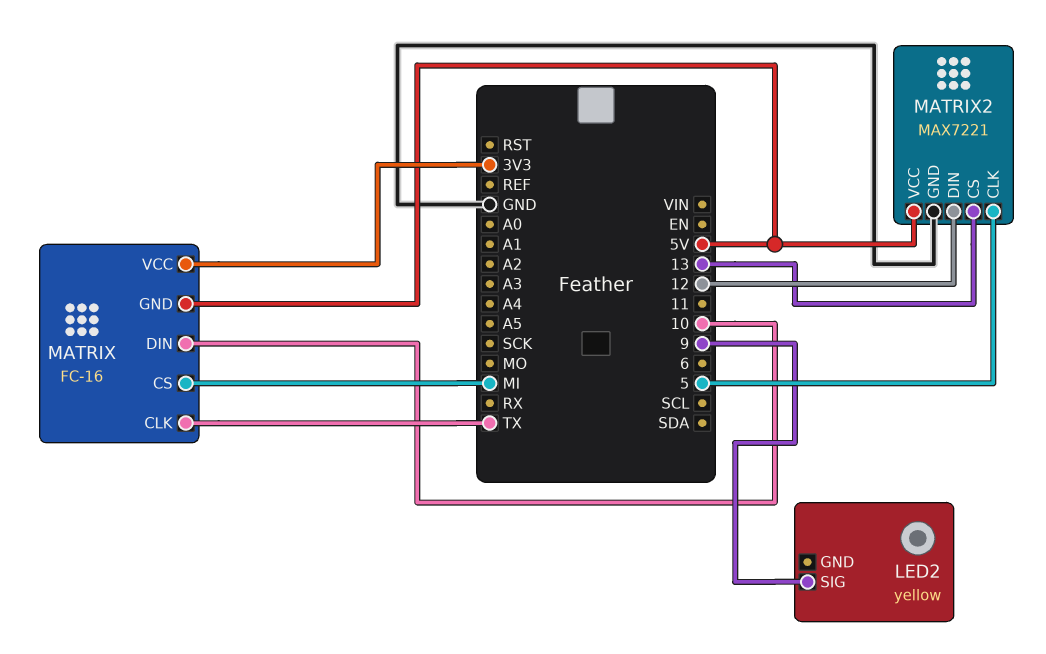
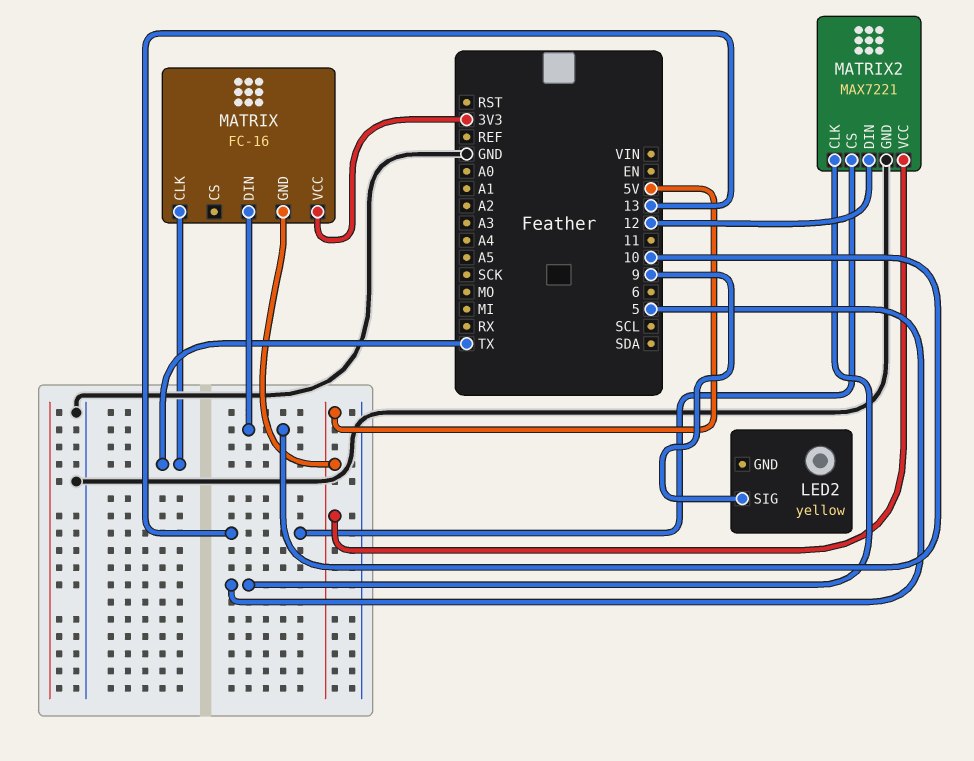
MATRIX pin CS: MI -> none

